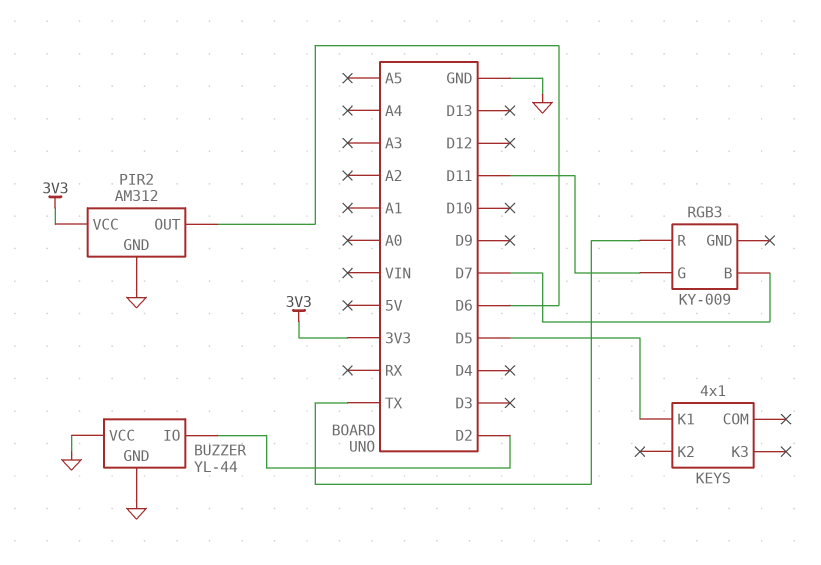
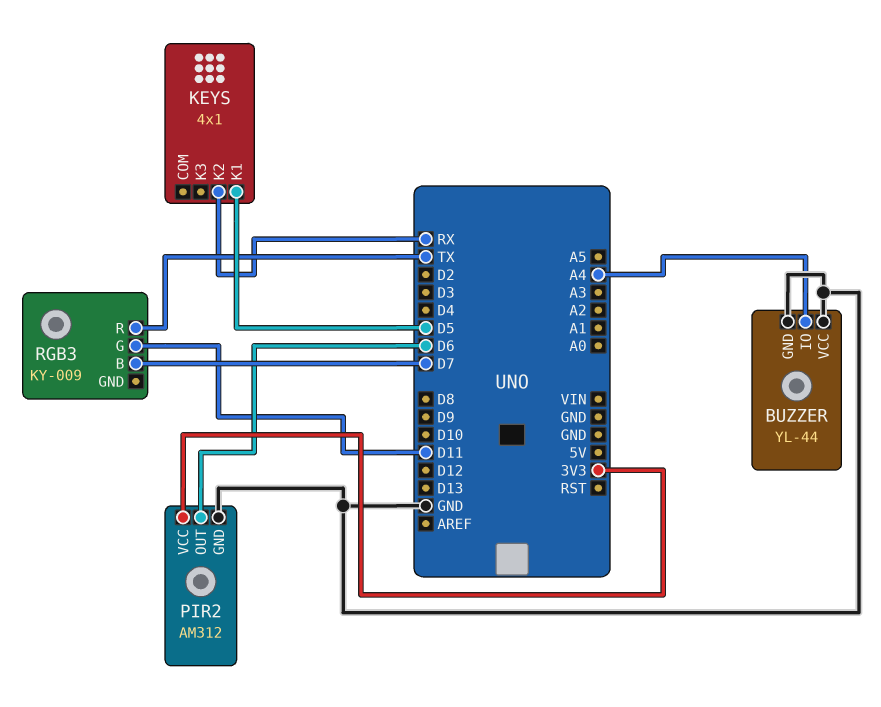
BUZZER pin IO: D2 -> A4
KEYS pin K2: none -> RX

